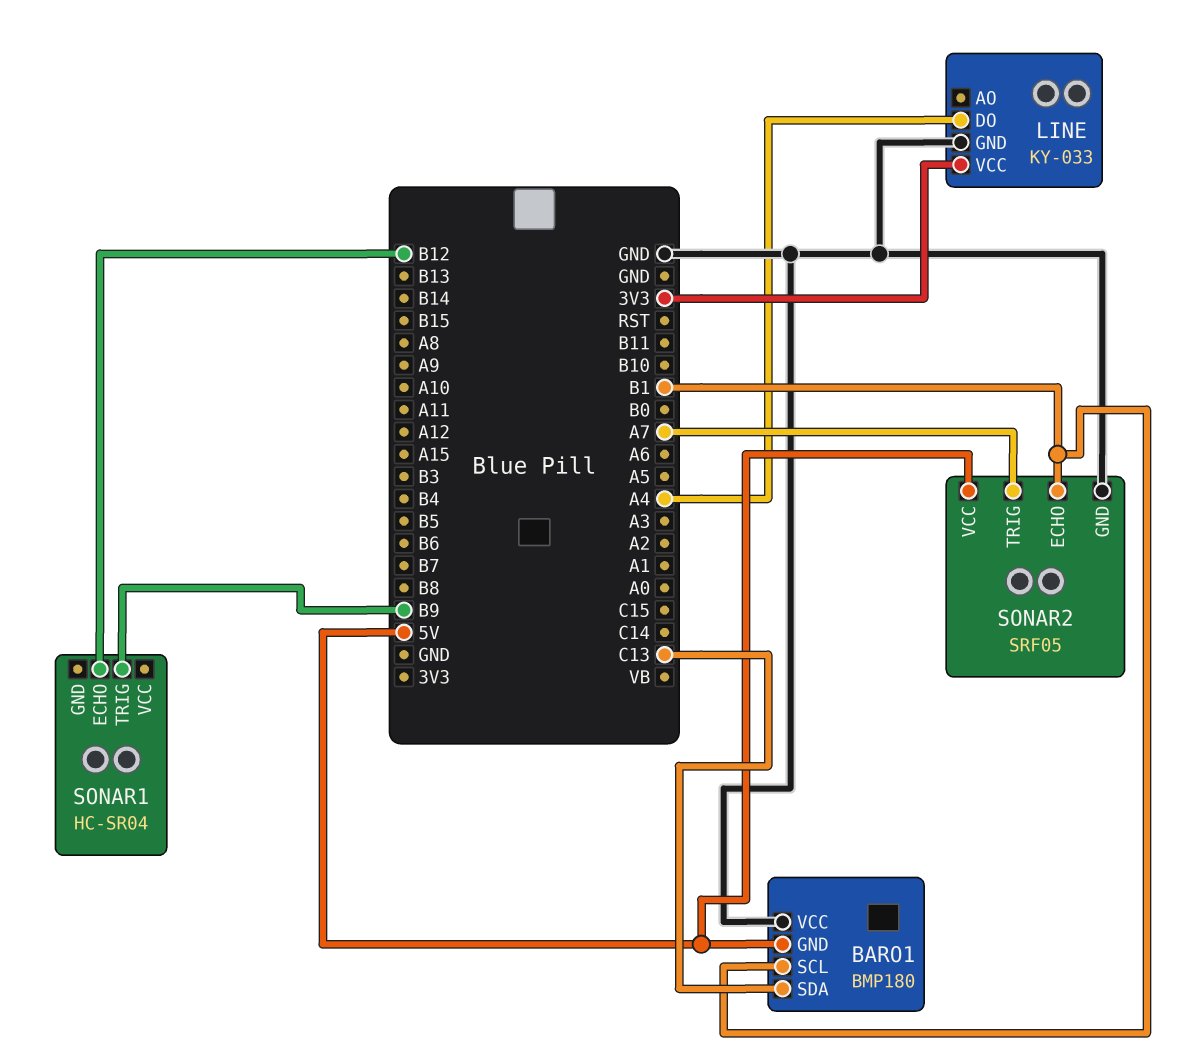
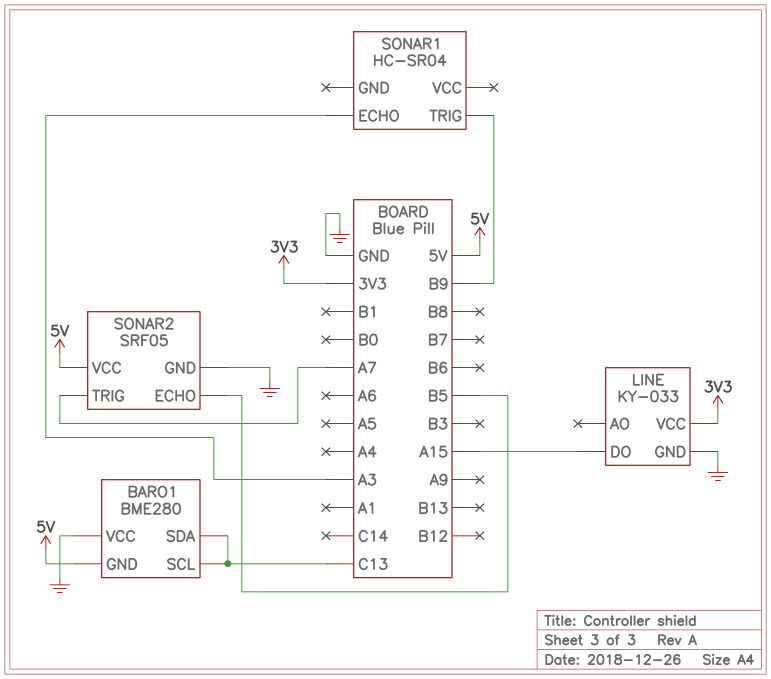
BARO1: BMP180 -> BME280
BARO1 pin SCL: B1 -> C13
LINE pin DO: A4 -> A15
SONAR1 pin ECHO: B12 -> A3
SONAR2 pin ECHO: B1 -> B5

